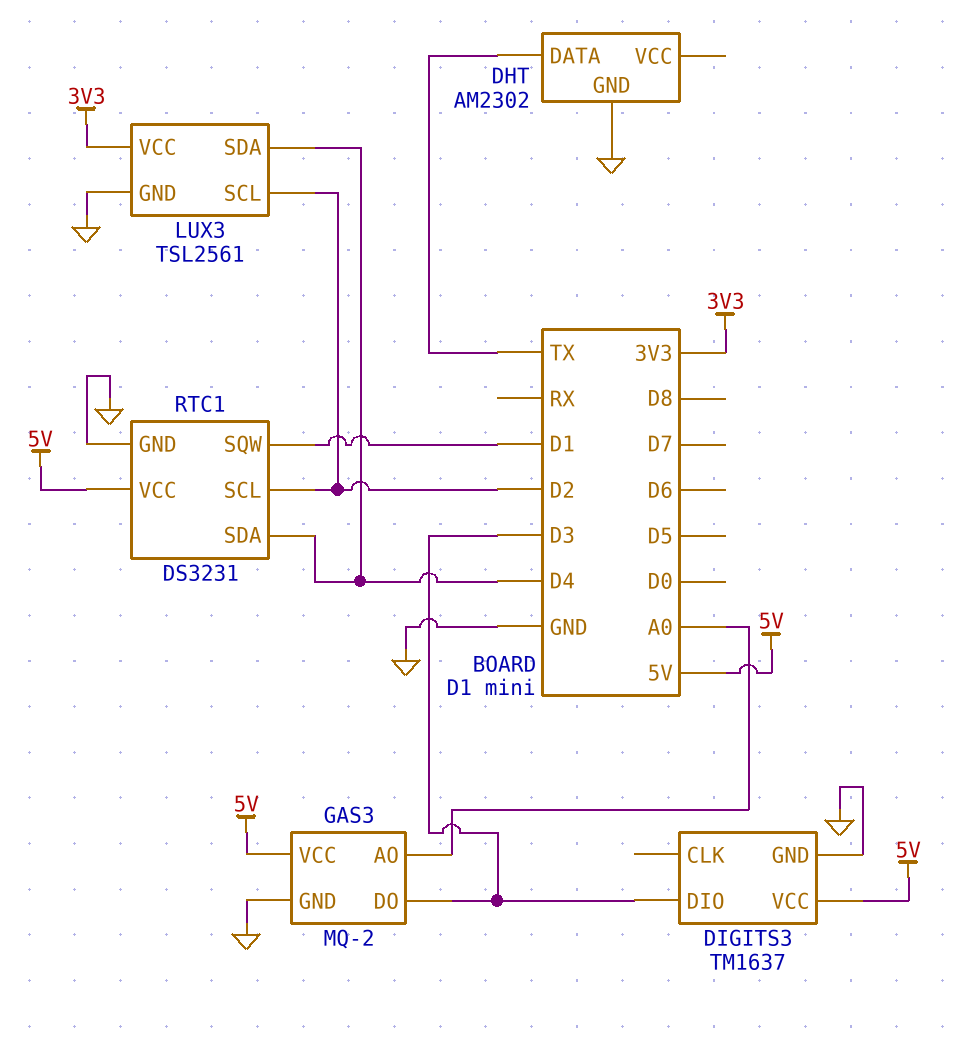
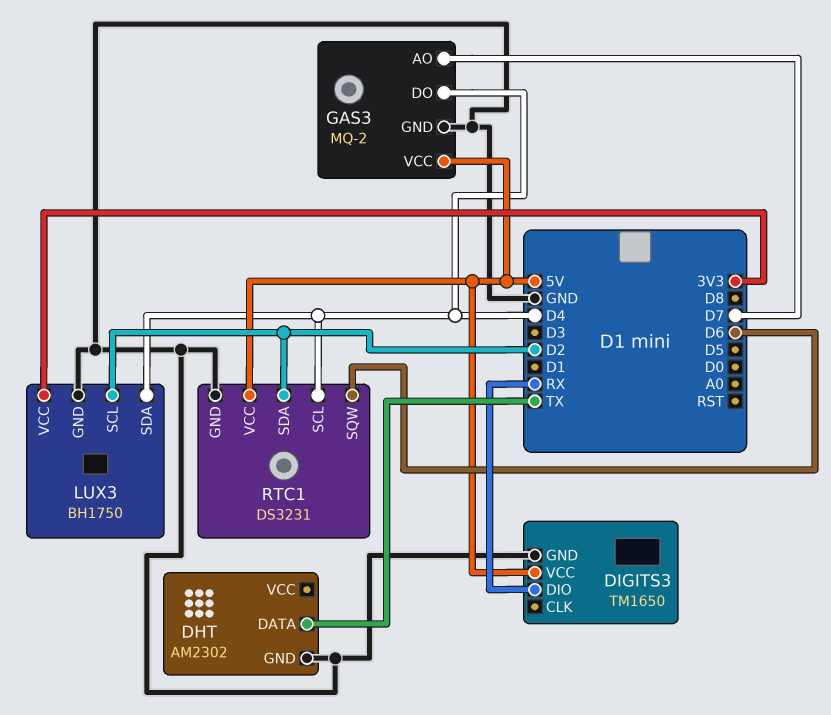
DIGITS3: TM1637 -> TM1650
DIGITS3 pin DIO: D3 -> RX
GAS3 pin AO: A0 -> D7
GAS3 pin DO: D3 -> D4
LUX3: TSL2561 -> BH1750
RTC1 pin SCL: D2 -> D4
RTC1 pin SDA: D4 -> D2
RTC1 pin SQW: D1 -> D6

